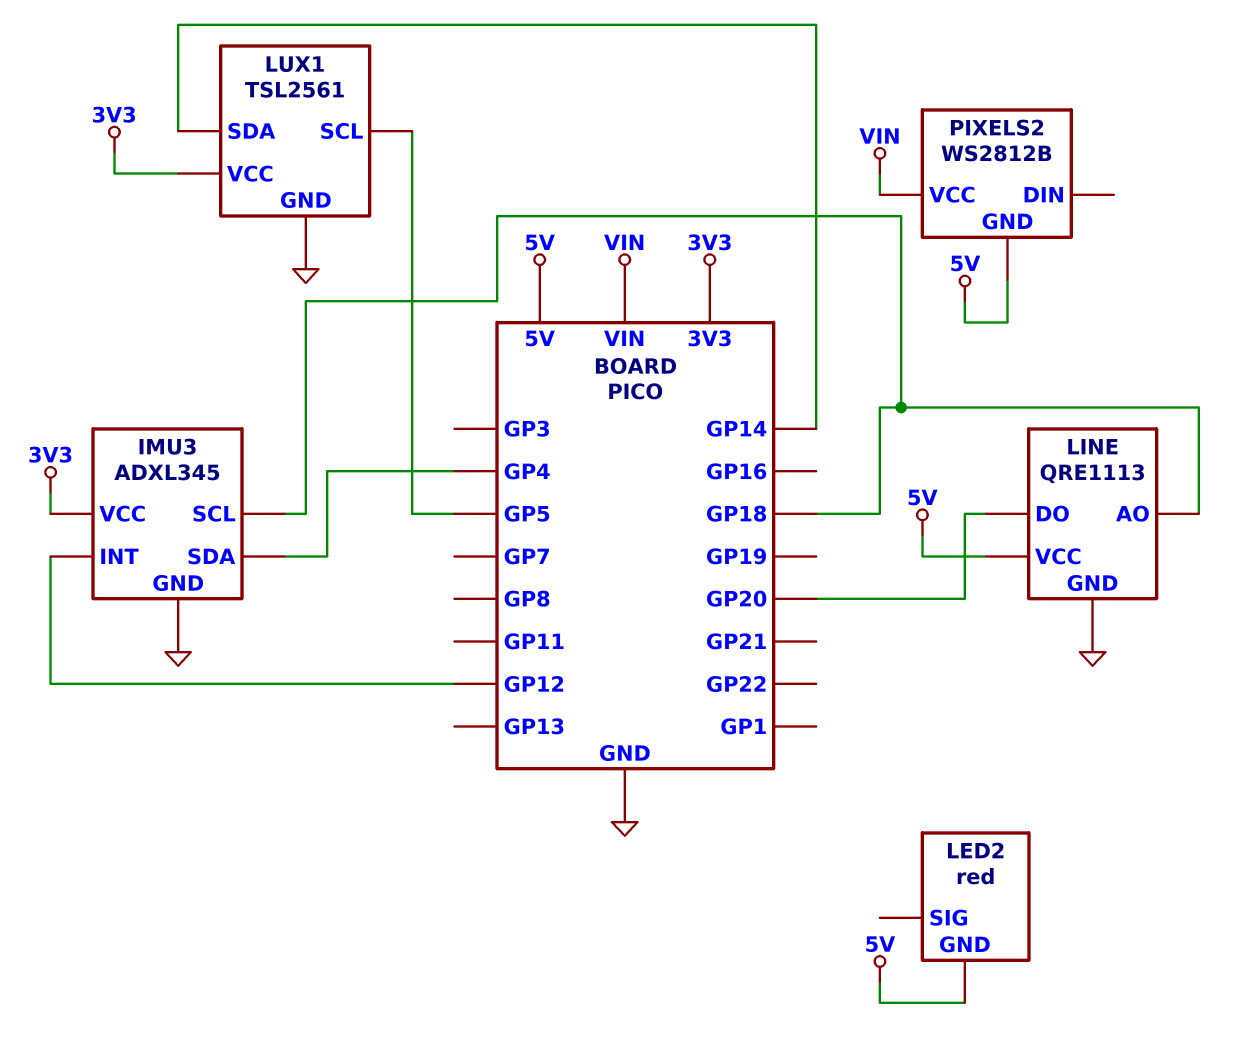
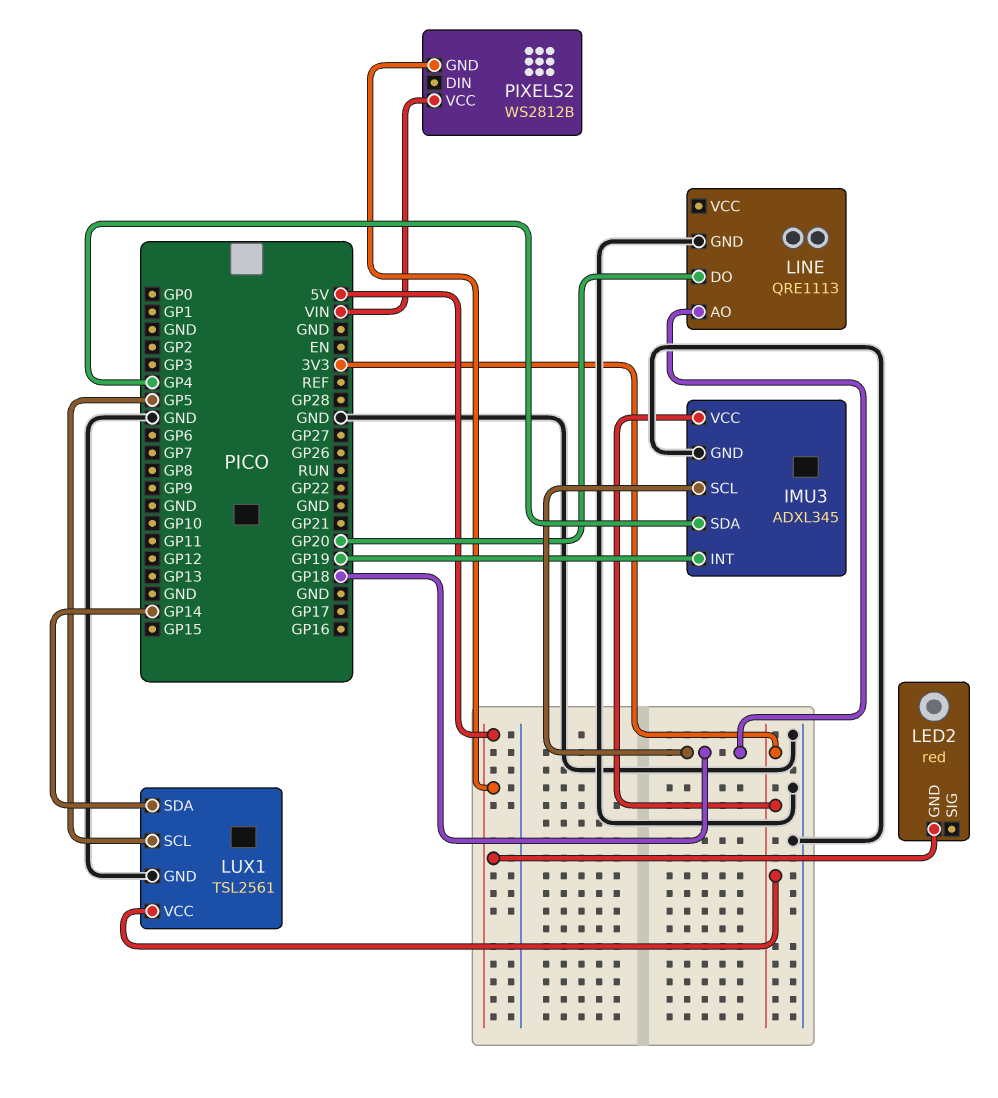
IMU3 pin INT: GP12 -> GP19
LINE pin VCC: 5V -> none

